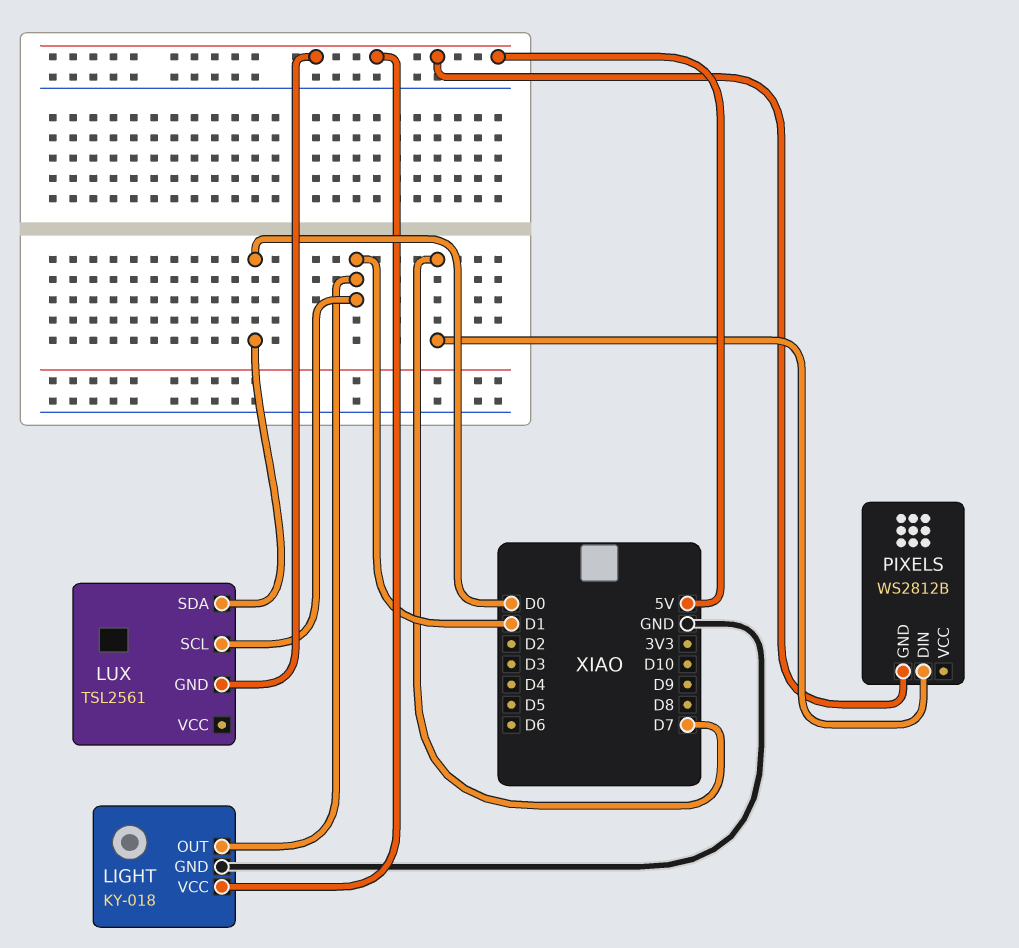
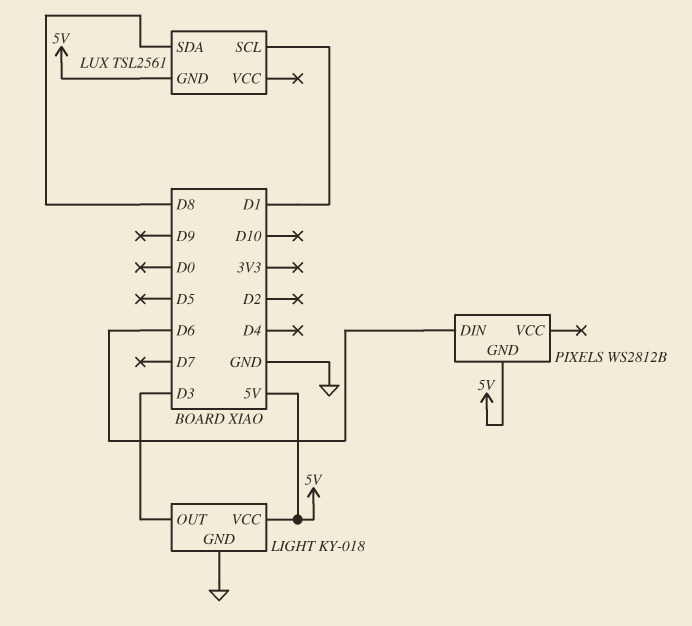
LIGHT pin OUT: D1 -> D3
LUX pin SDA: D0 -> D8
PIXELS pin DIN: D7 -> D6

